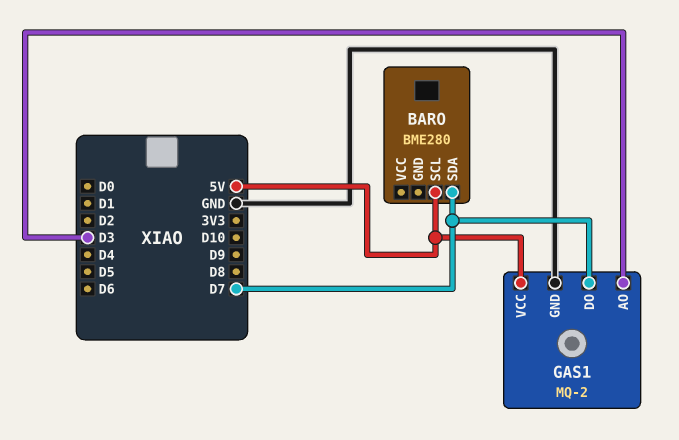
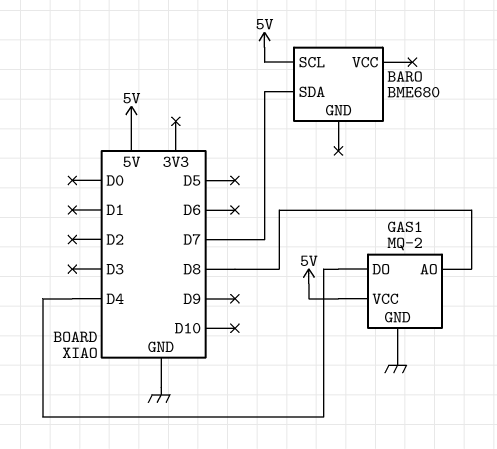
BARO: BME280 -> BME680
GAS1 pin AO: D3 -> D8
GAS1 pin DO: D7 -> D4

